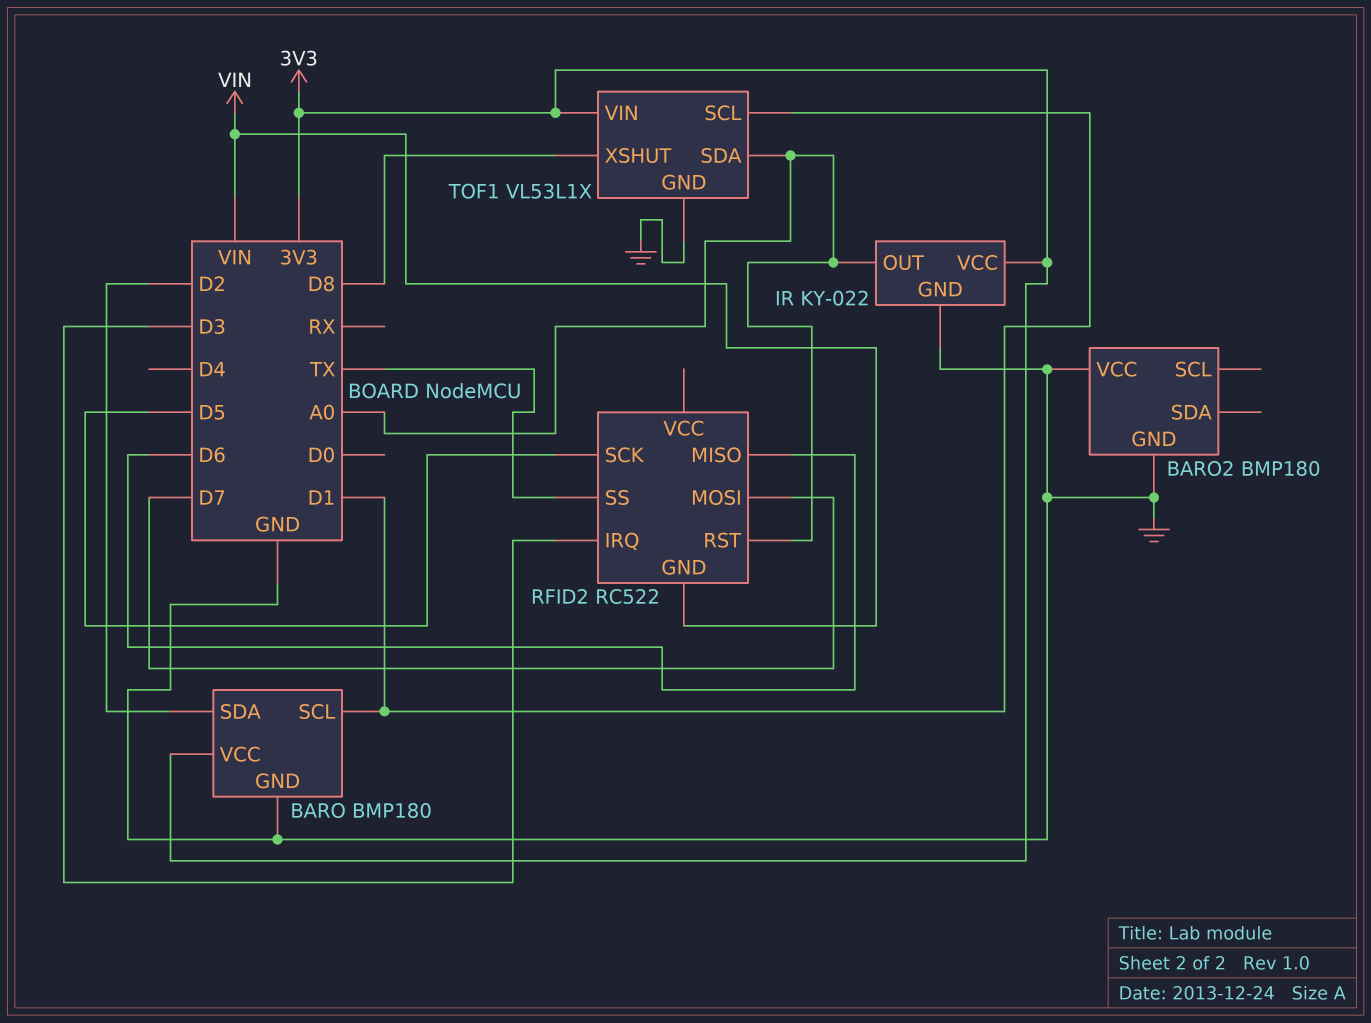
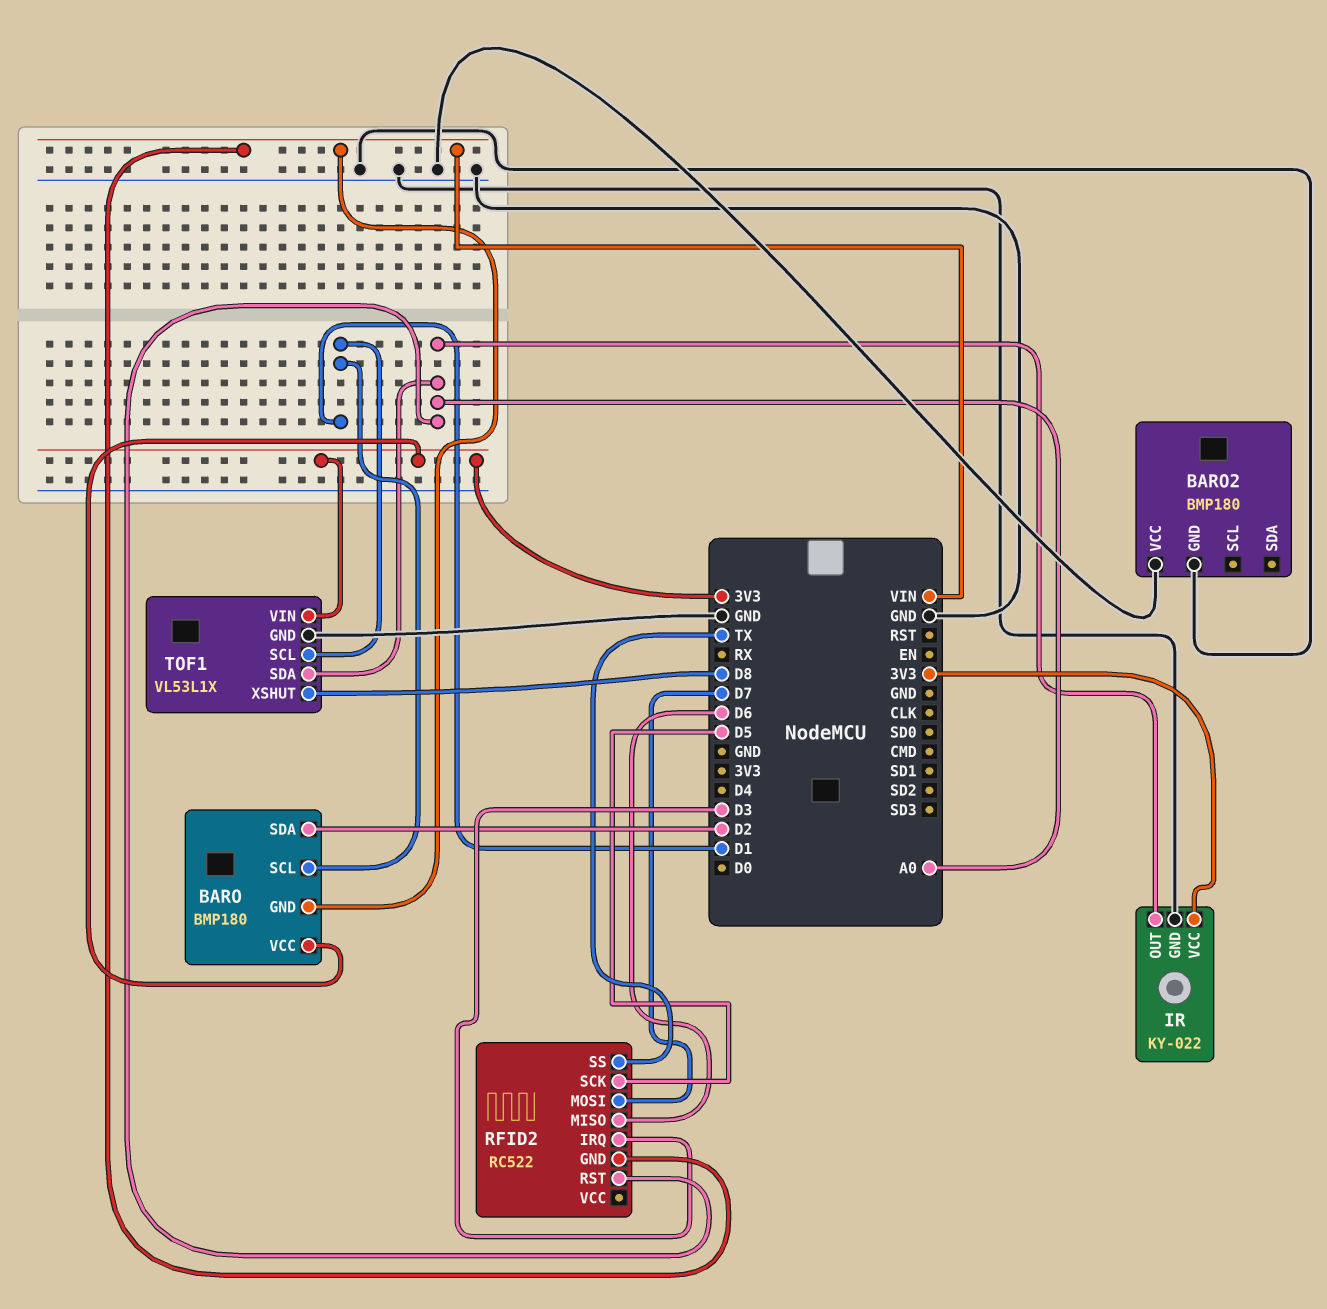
BARO pin GND: GND -> VIN

